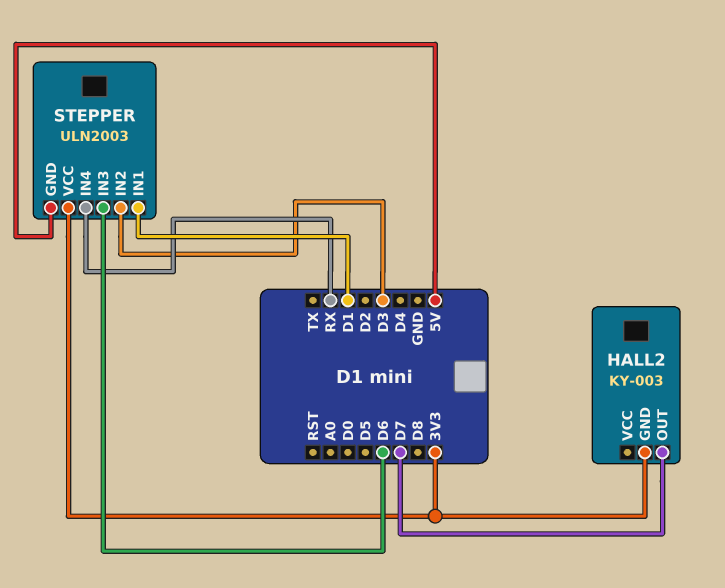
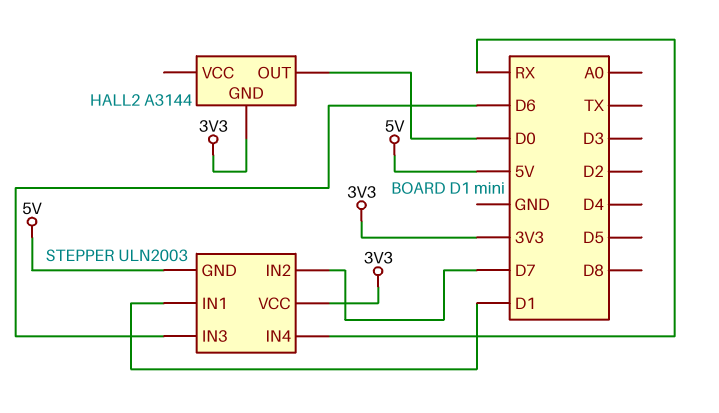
HALL2: KY-003 -> A3144
HALL2 pin OUT: D7 -> D0
STEPPER pin IN2: D3 -> D7

